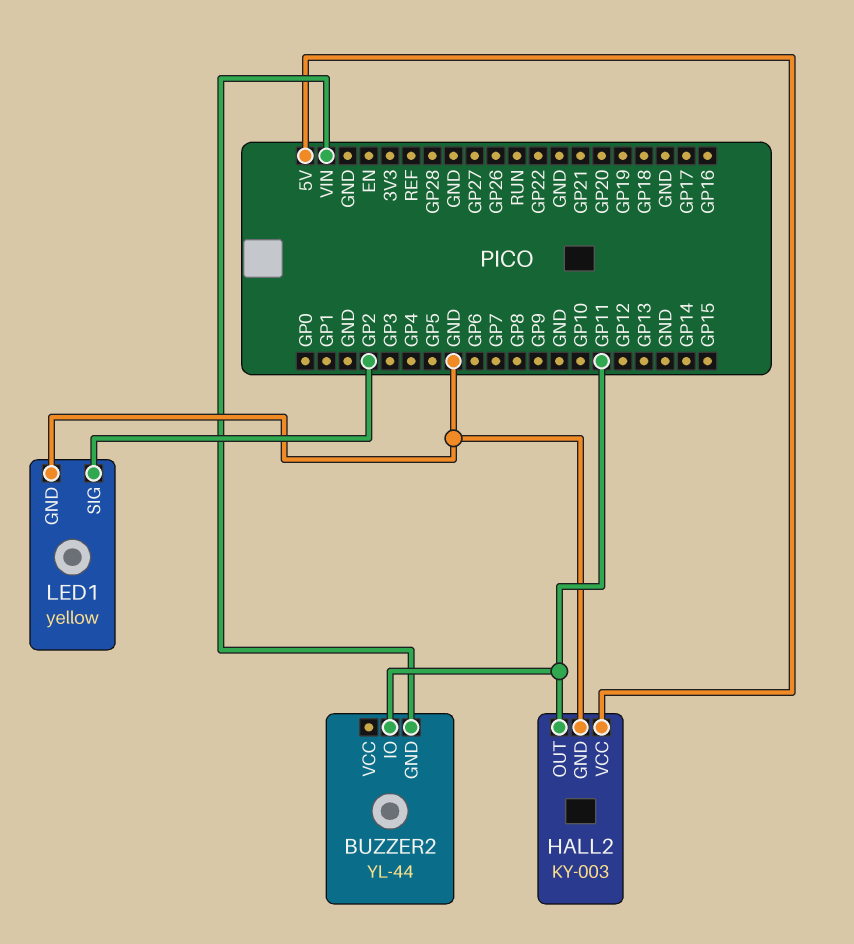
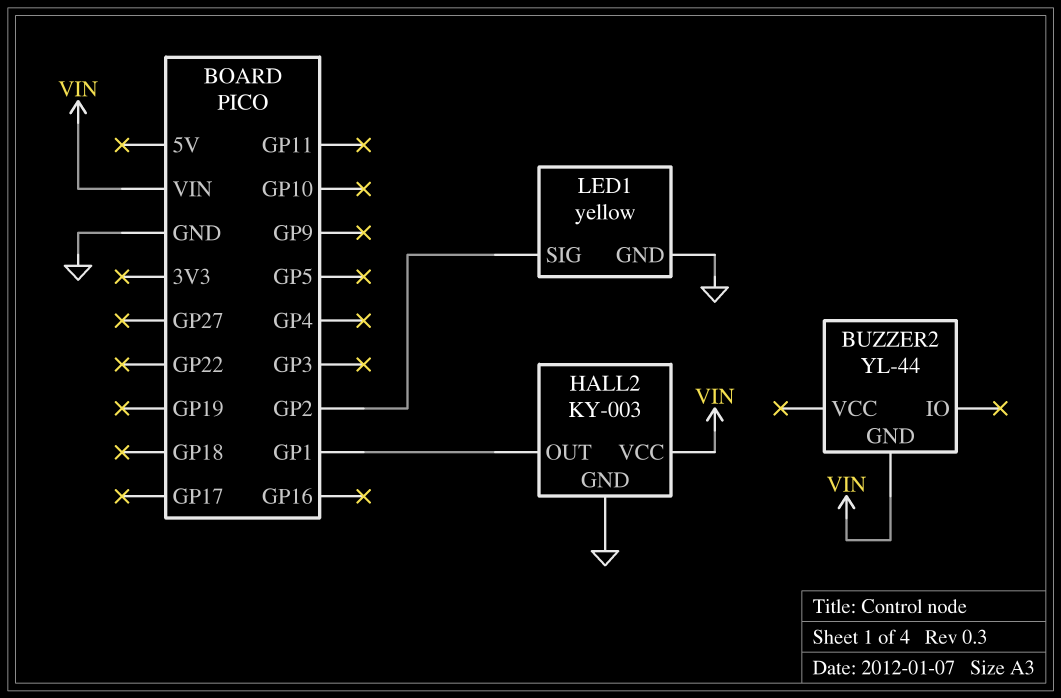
BUZZER2 pin IO: GP11 -> none
HALL2 pin OUT: GP11 -> GP1
HALL2 pin VCC: 5V -> VIN

